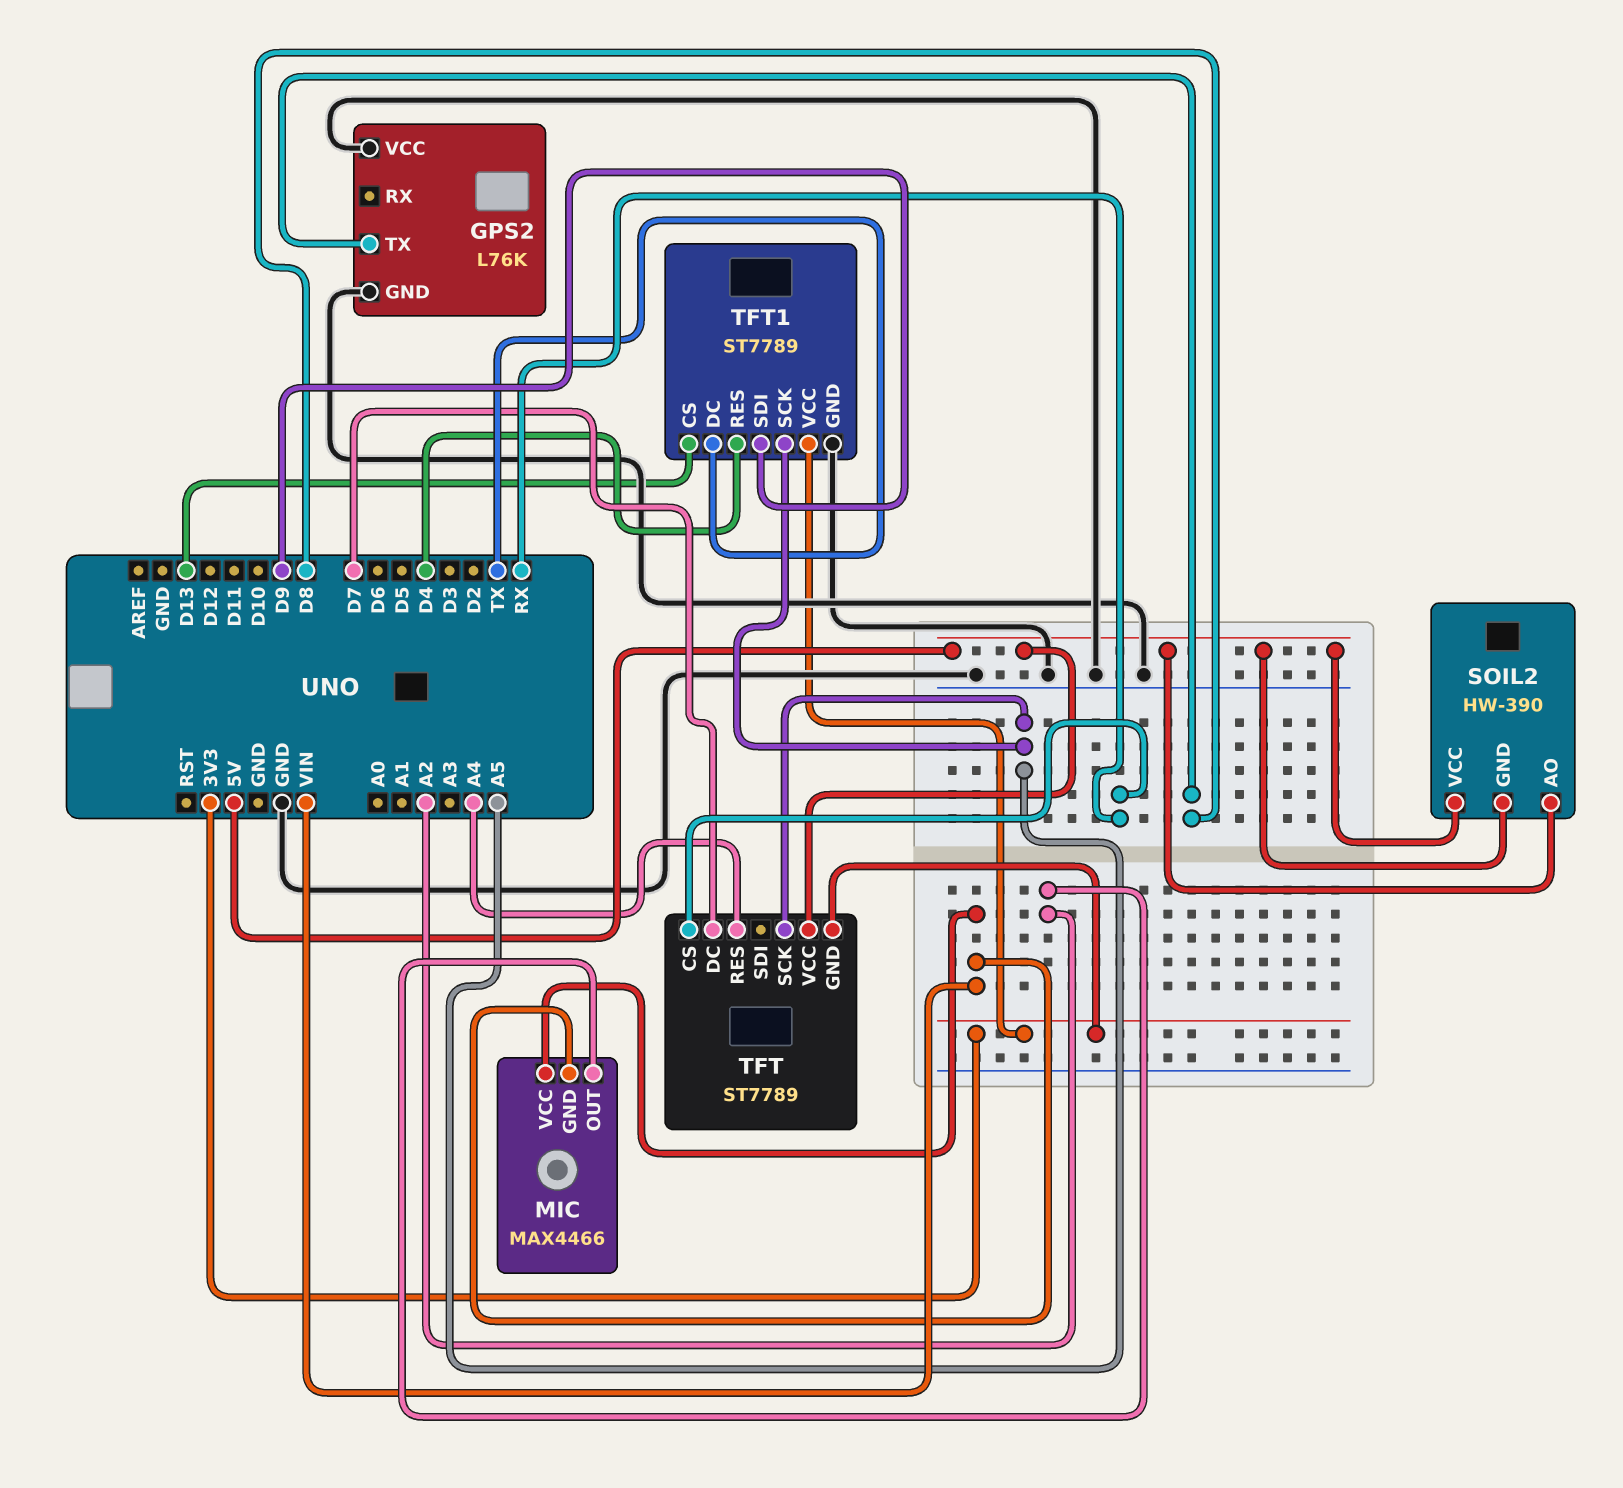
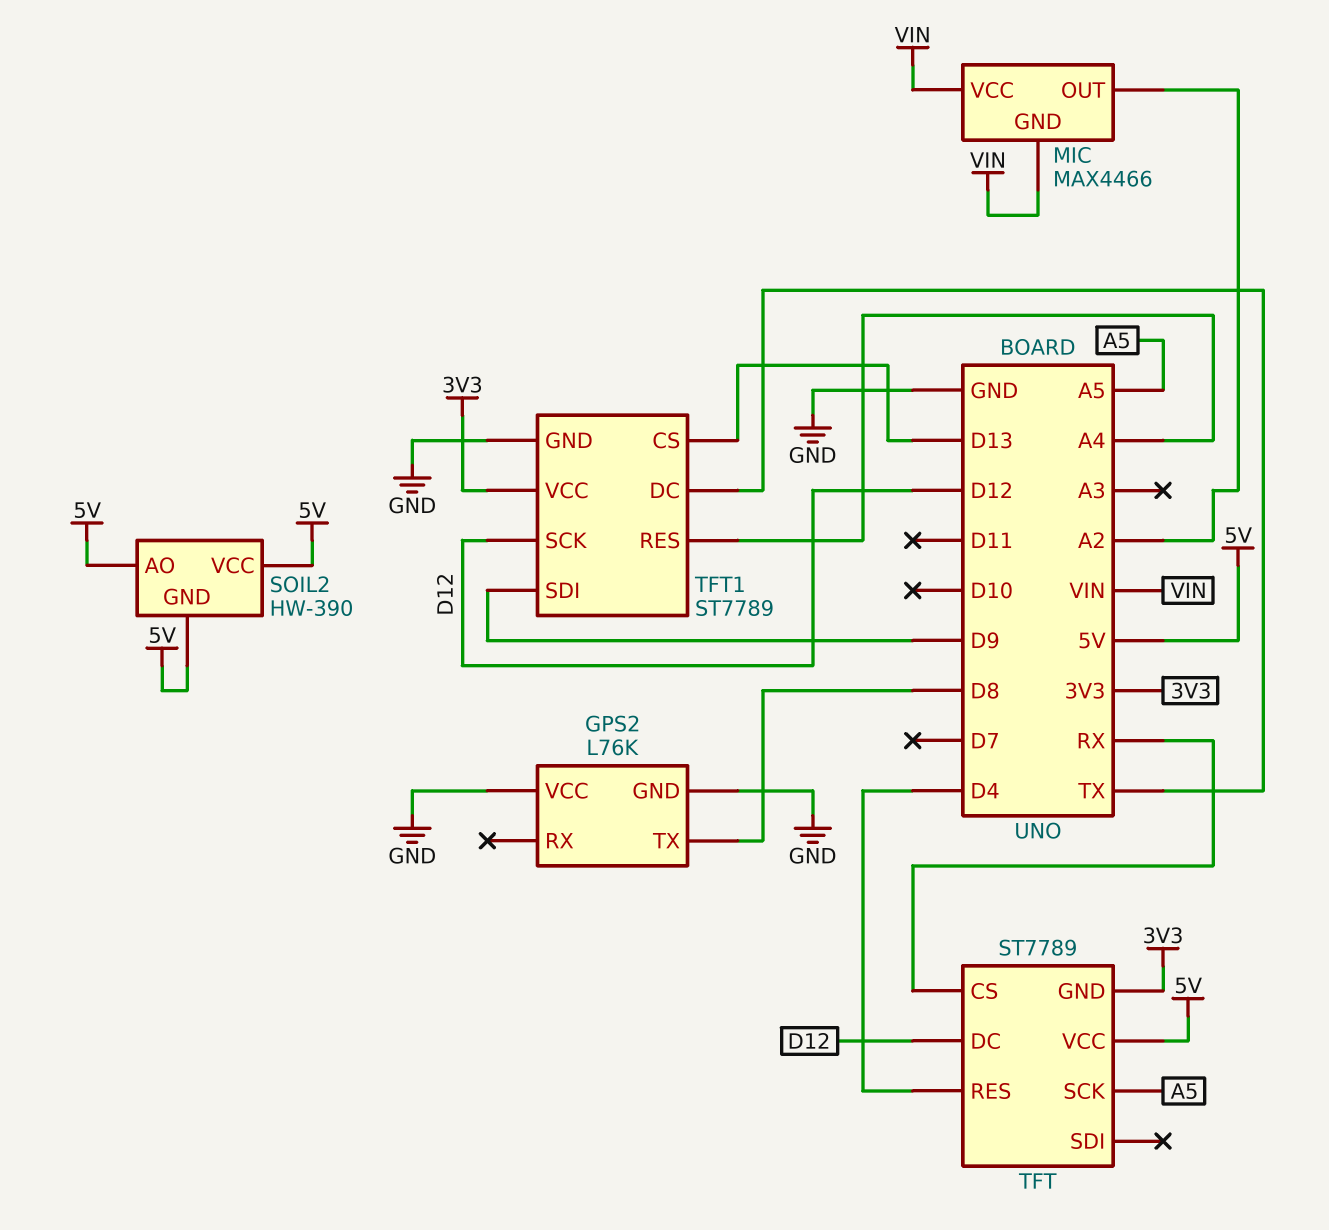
TFT pin DC: D7 -> D12
TFT pin RES: A4 -> D4
TFT1 pin RES: D4 -> A4
TFT1 pin SCK: A5 -> D12

